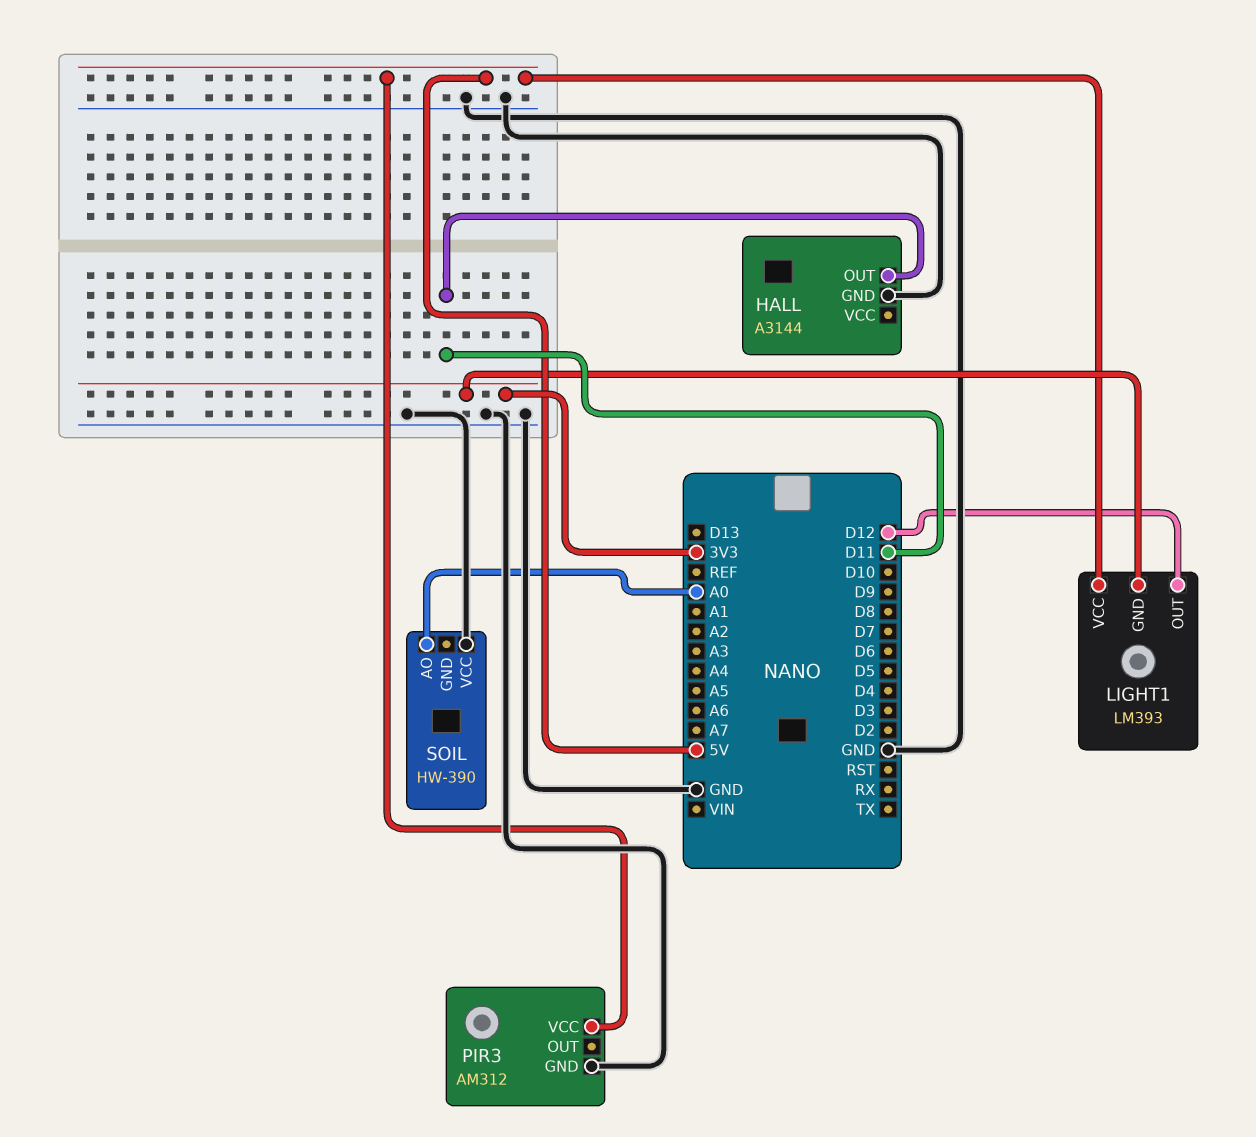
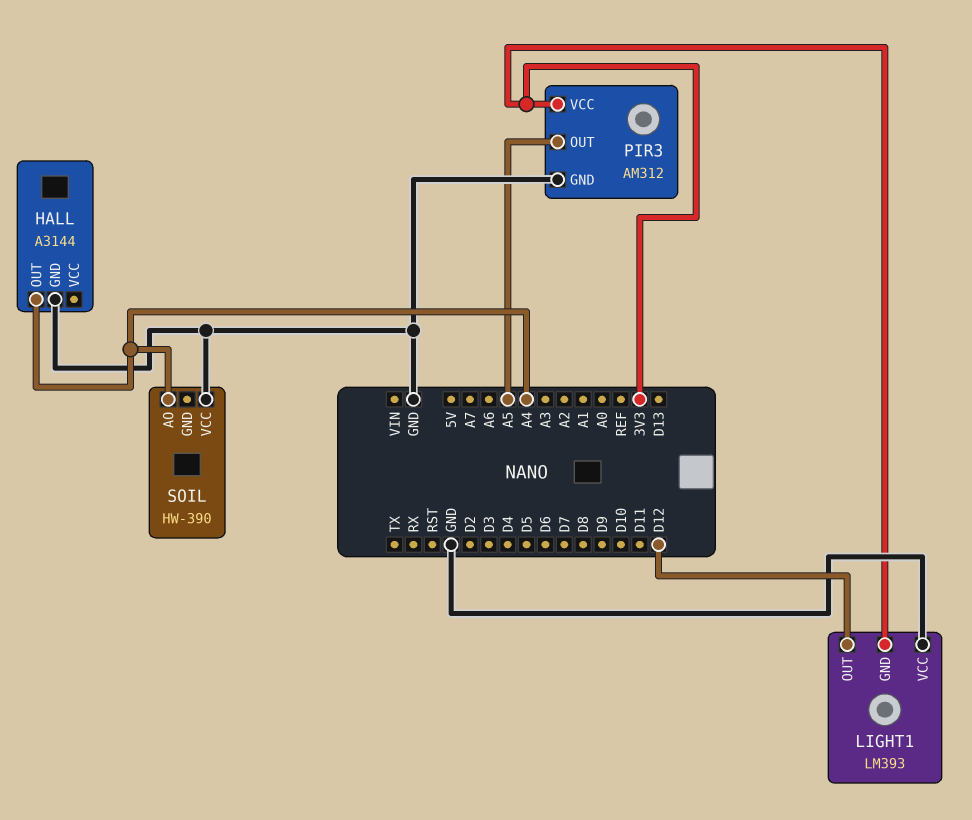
HALL pin OUT: D11 -> A4
LIGHT1 pin VCC: 5V -> GND
PIR3 pin OUT: none -> A5
PIR3 pin VCC: 5V -> 3V3
SOIL pin AO: A0 -> A4

